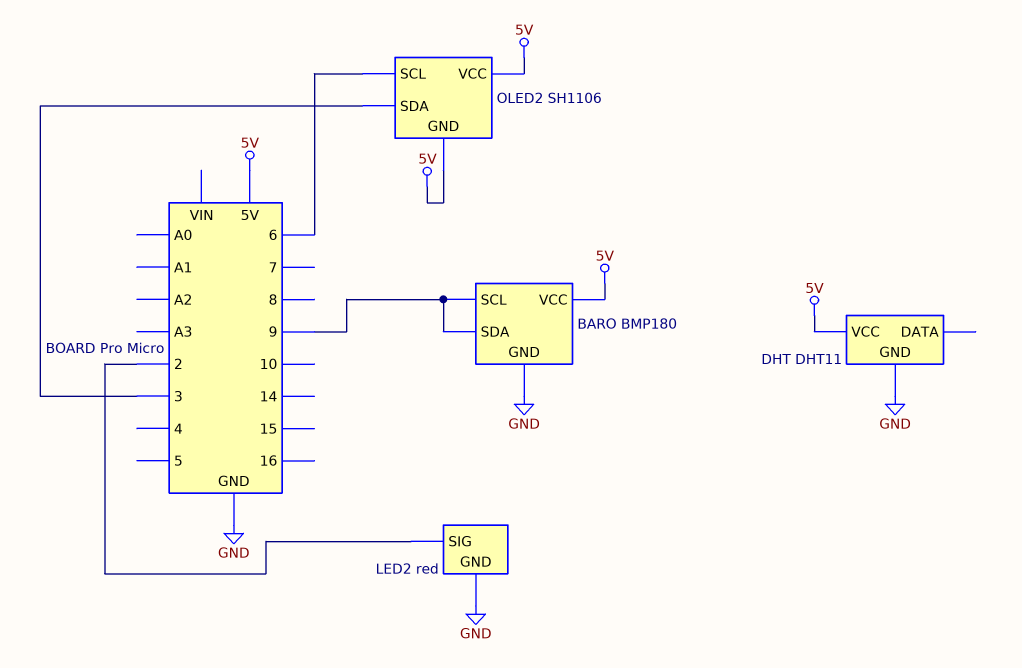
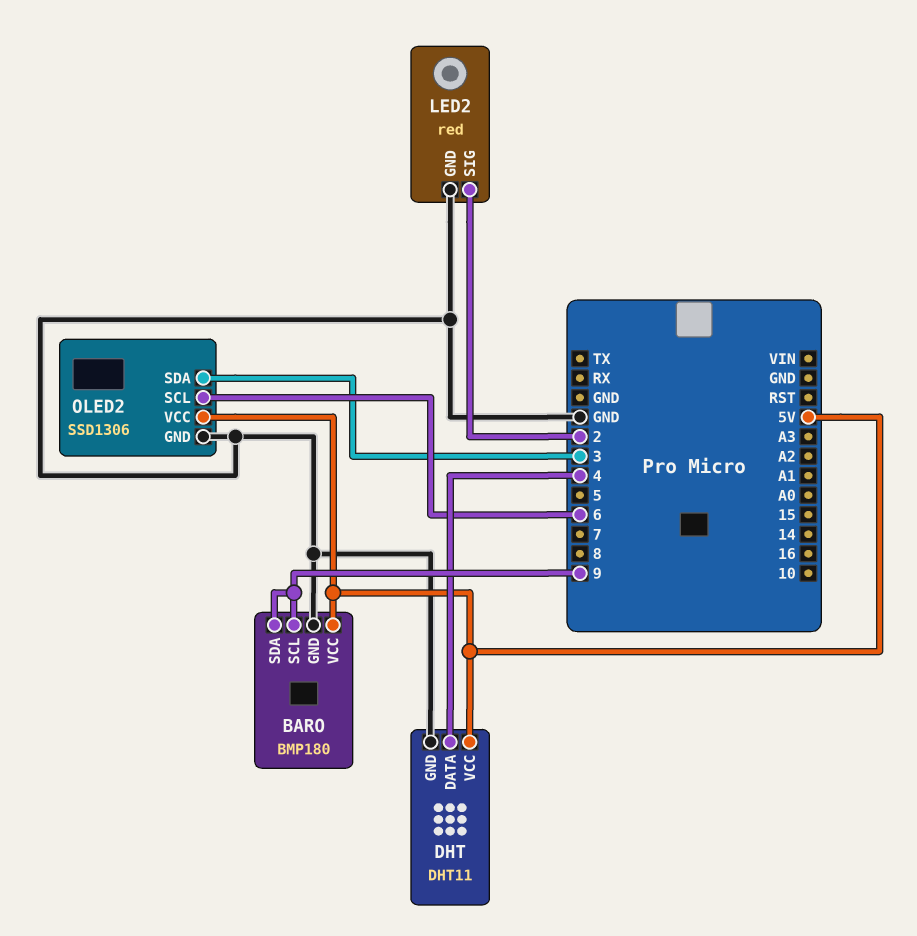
DHT pin DATA: none -> 4
OLED2: SH1106 -> SSD1306
OLED2 pin GND: 5V -> GND

